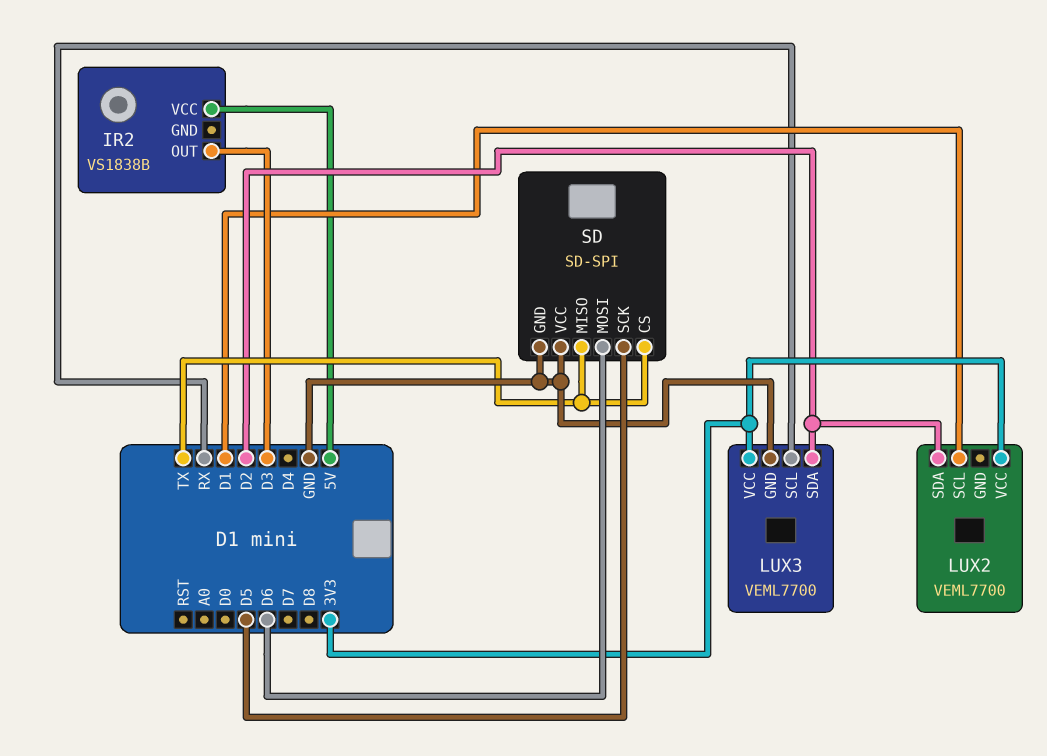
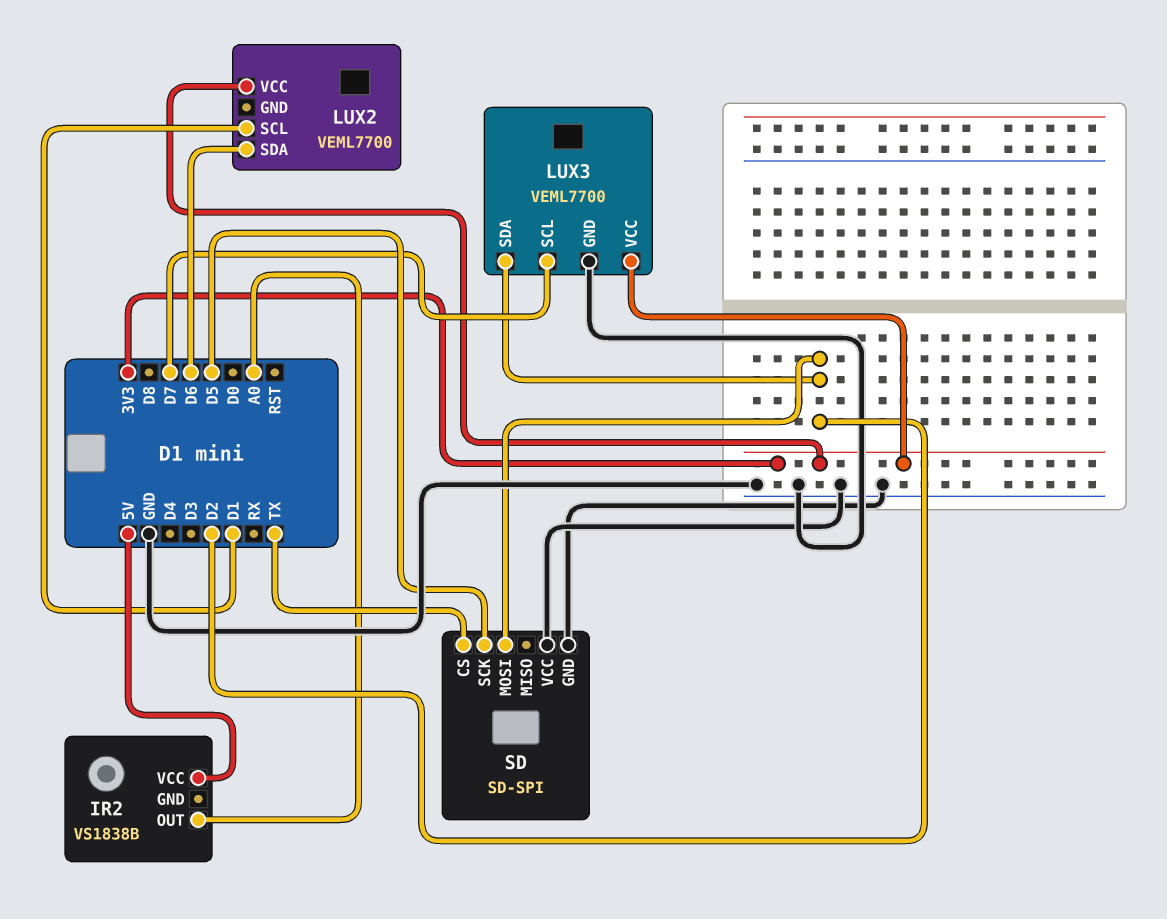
IR2 pin OUT: D3 -> A0
LUX2 pin SDA: D2 -> D6
LUX3 pin SCL: RX -> D7
SD pin MISO: TX -> none
SD pin MOSI: D6 -> D2

